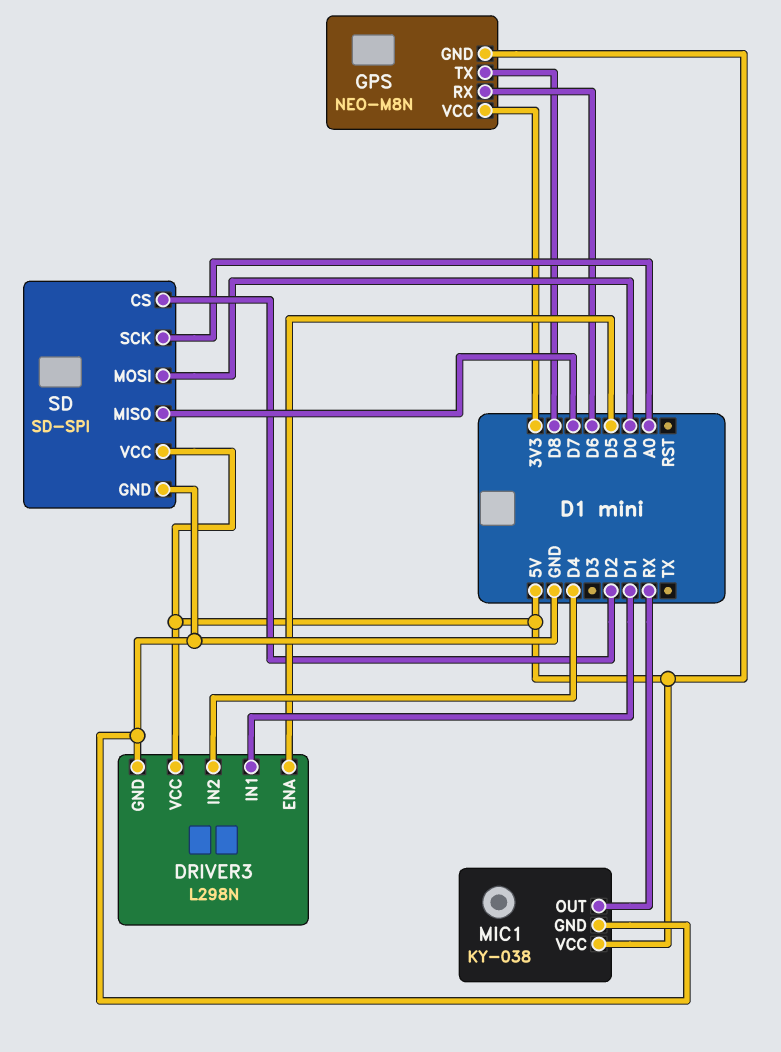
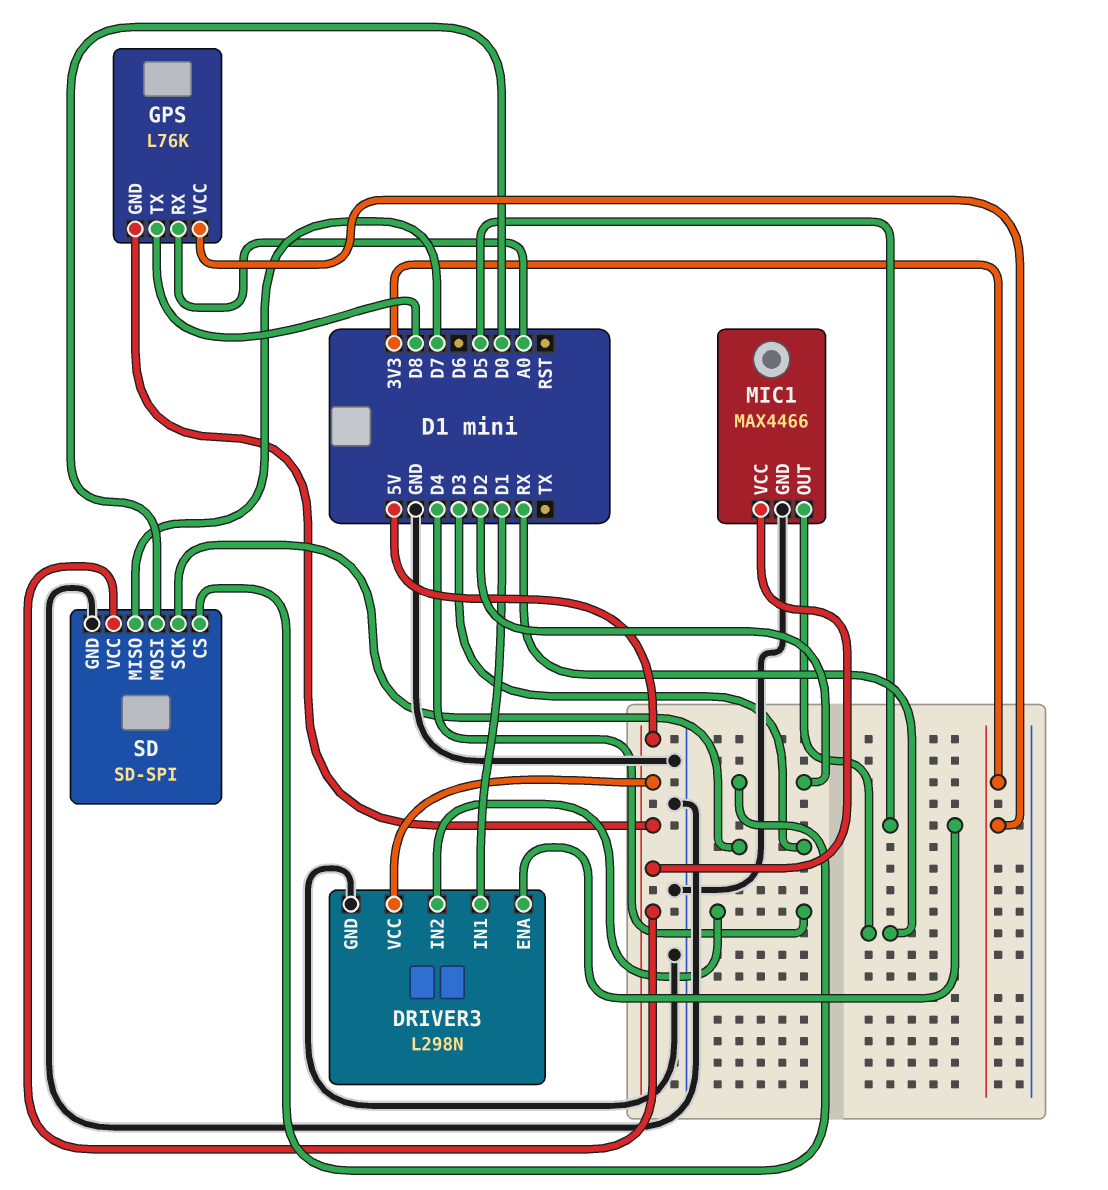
GPS: NEO-M8N -> L76K
GPS pin RX: D6 -> A0
MIC1: KY-038 -> MAX4466
SD pin SCK: A0 -> D3

